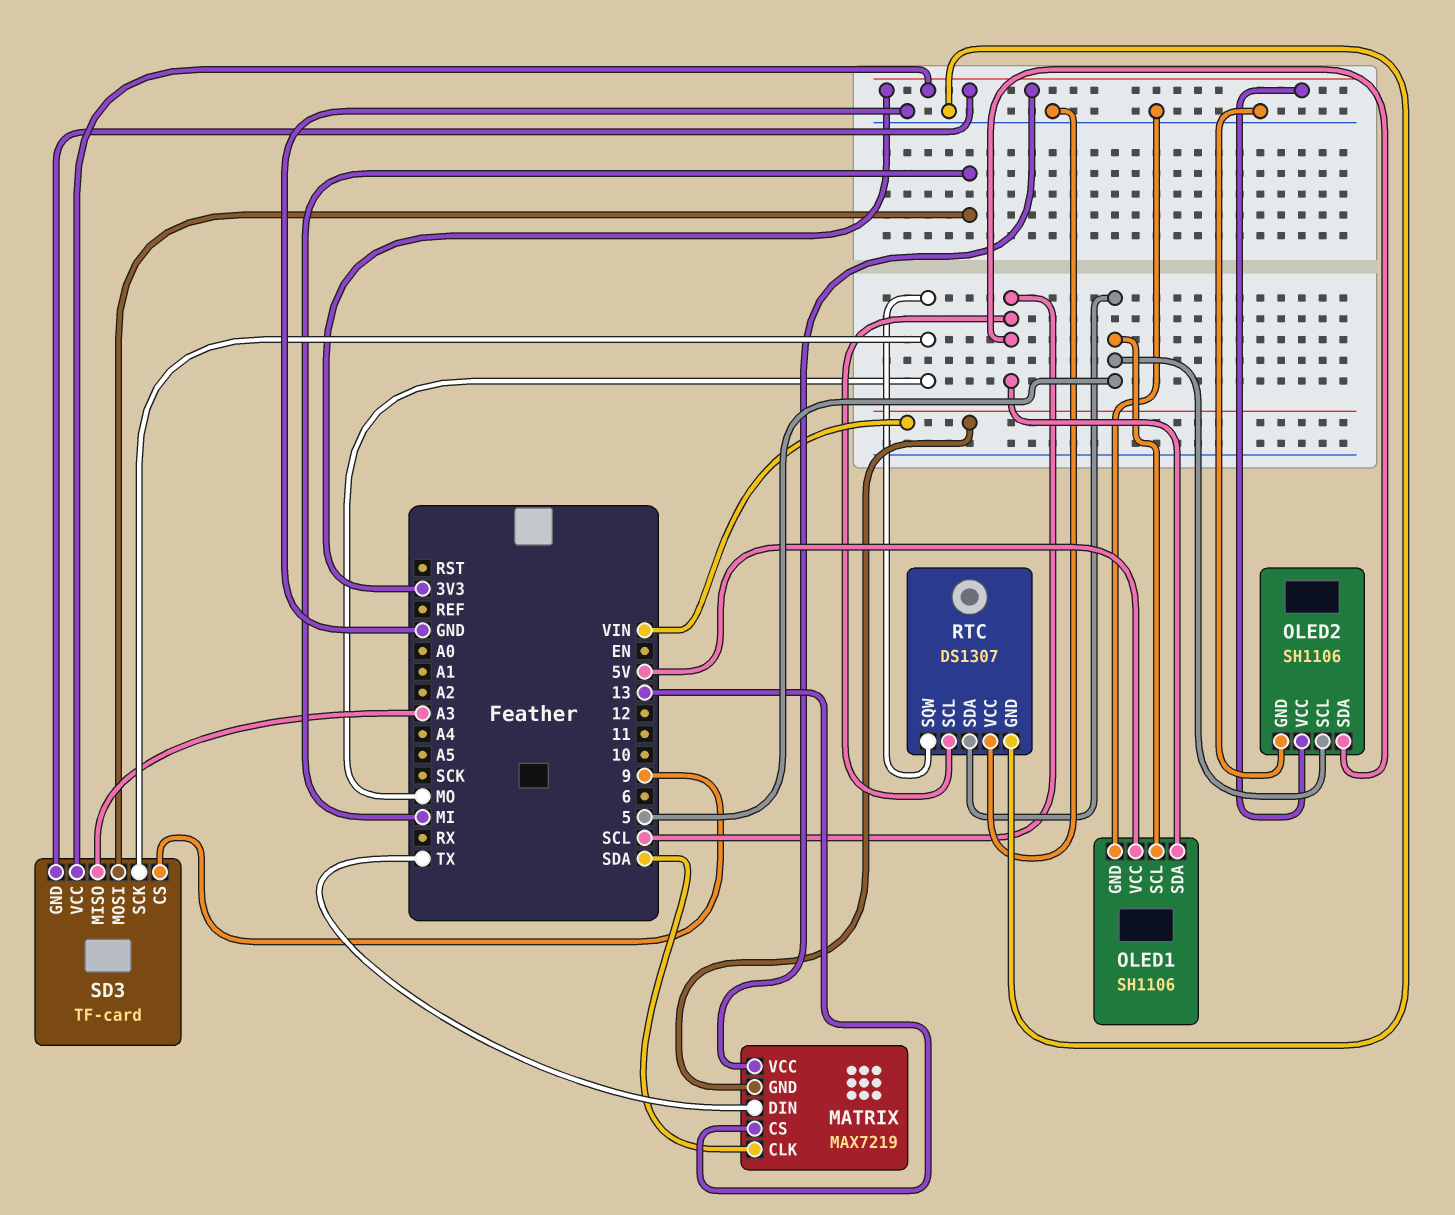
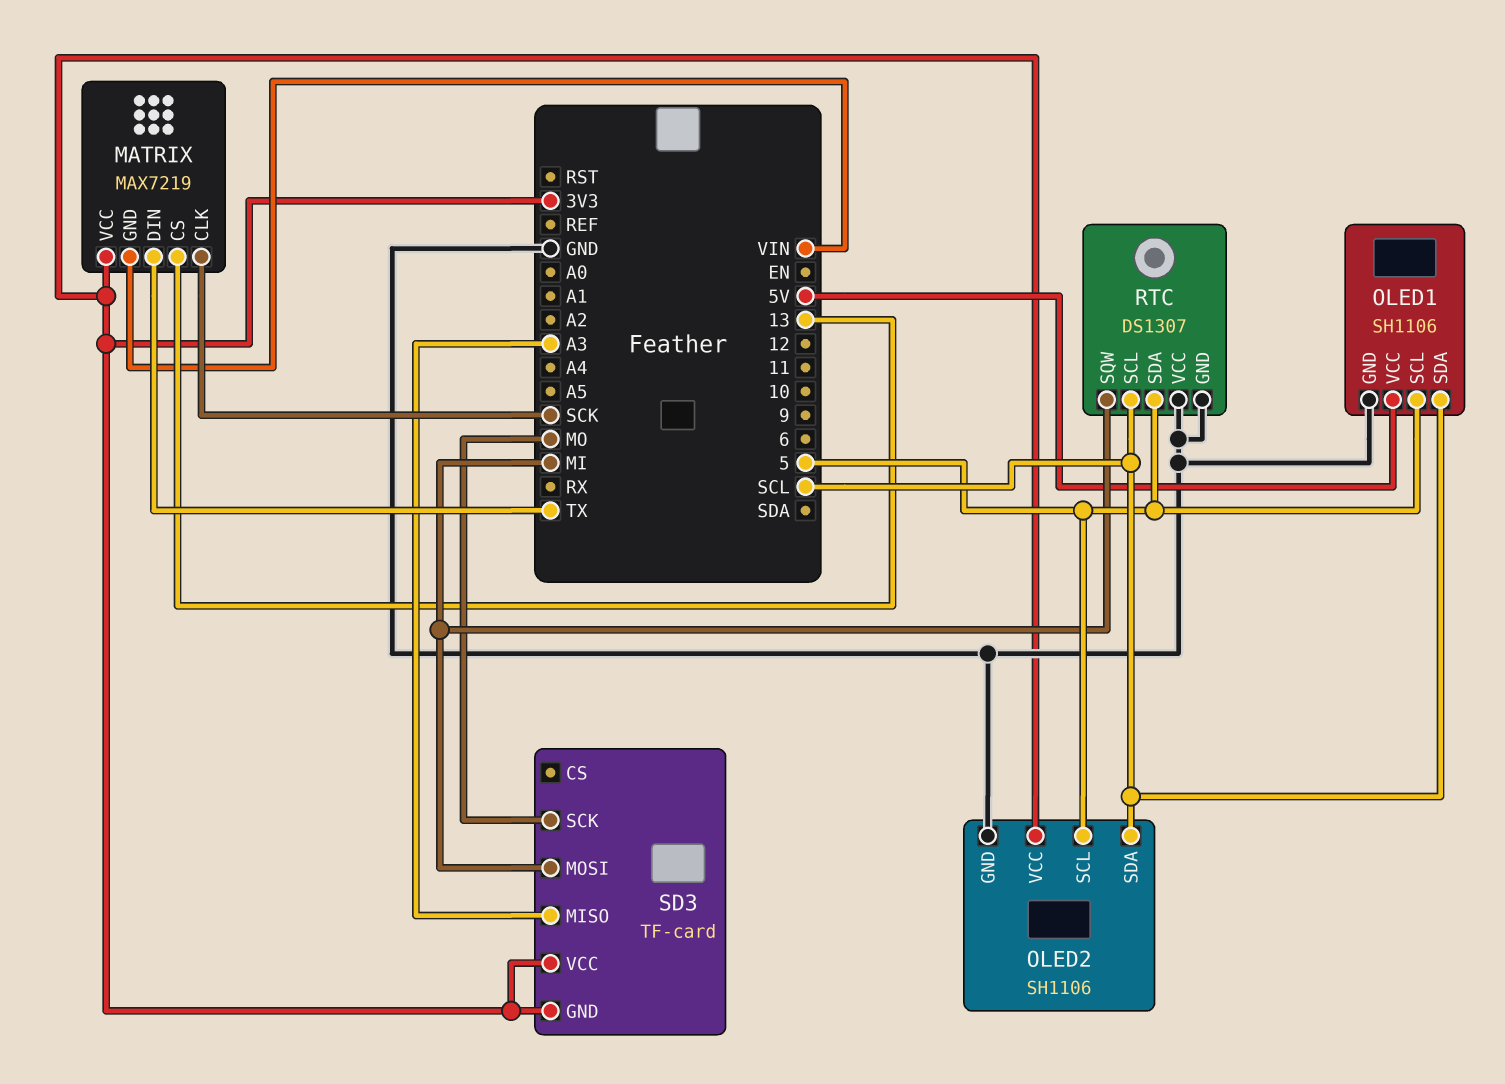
MATRIX pin CLK: SDA -> SCK
RTC pin SQW: MO -> MI
SD3 pin CS: 9 -> none

